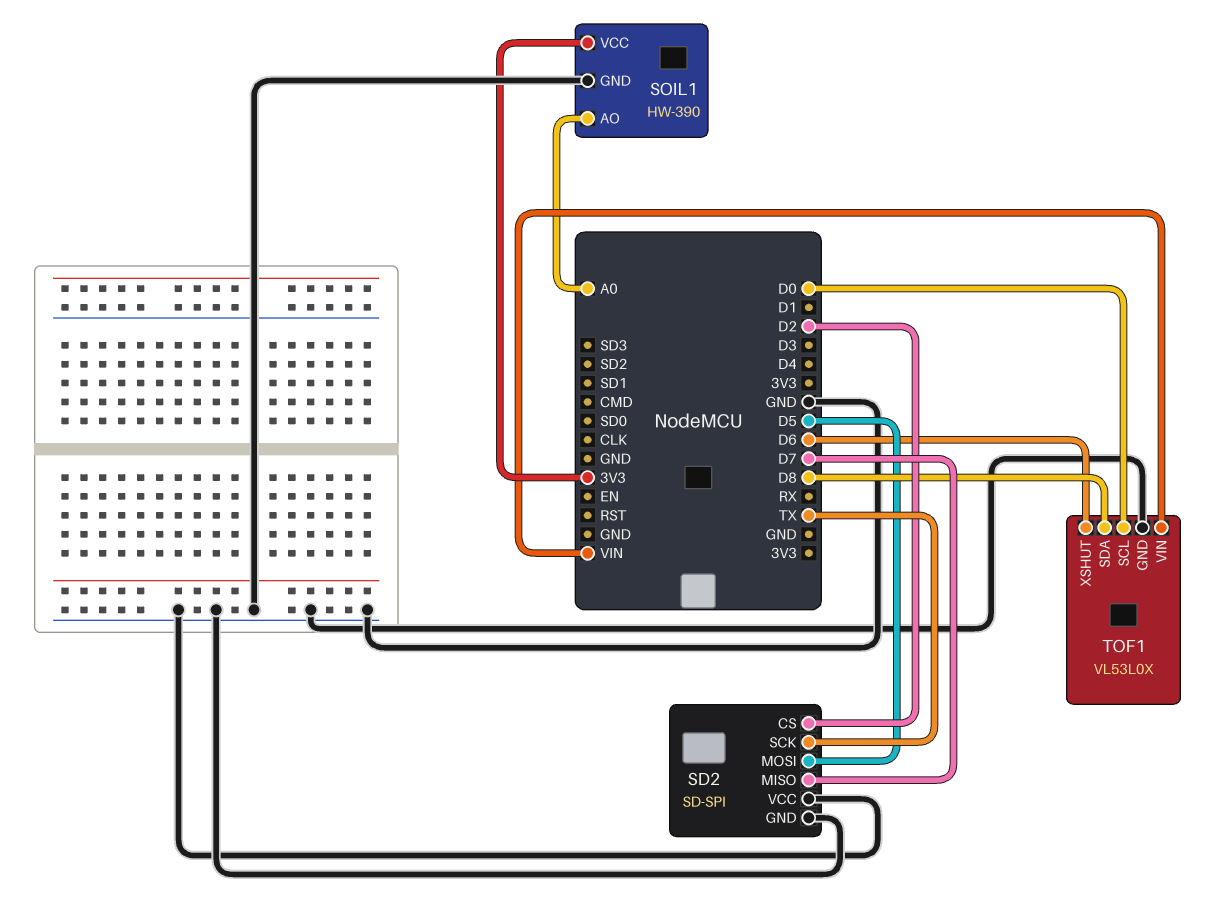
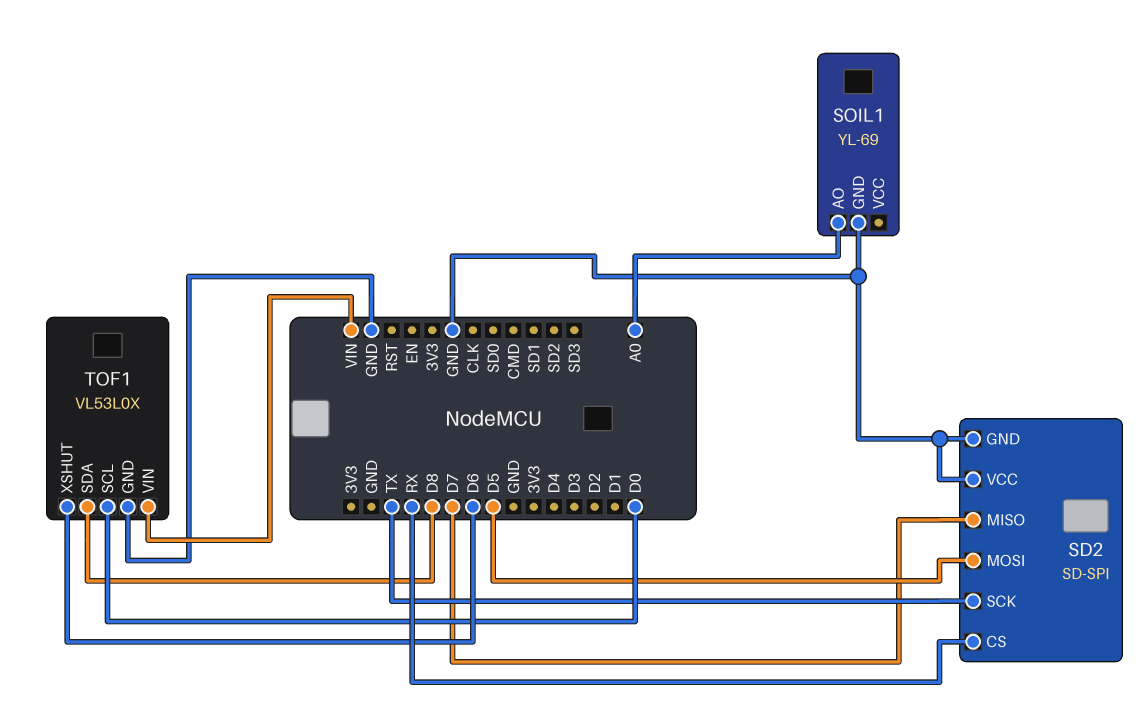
SD2 pin CS: D2 -> RX
SOIL1: HW-390 -> YL-69
SOIL1 pin VCC: 3V3 -> none

